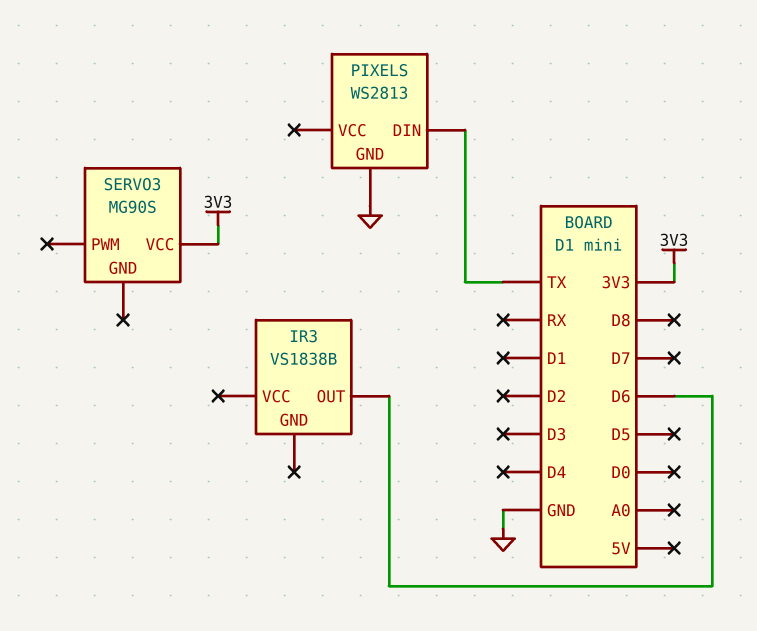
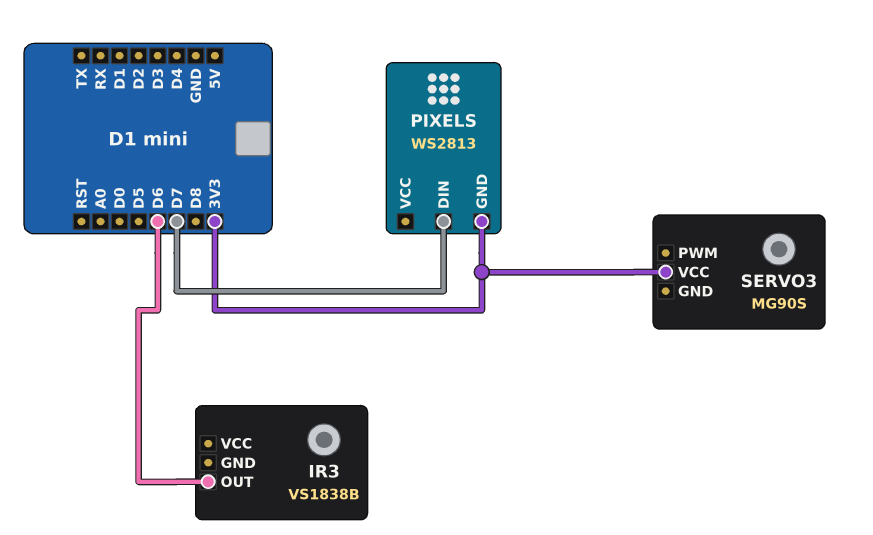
PIXELS pin DIN: TX -> D7
PIXELS pin GND: GND -> 3V3

